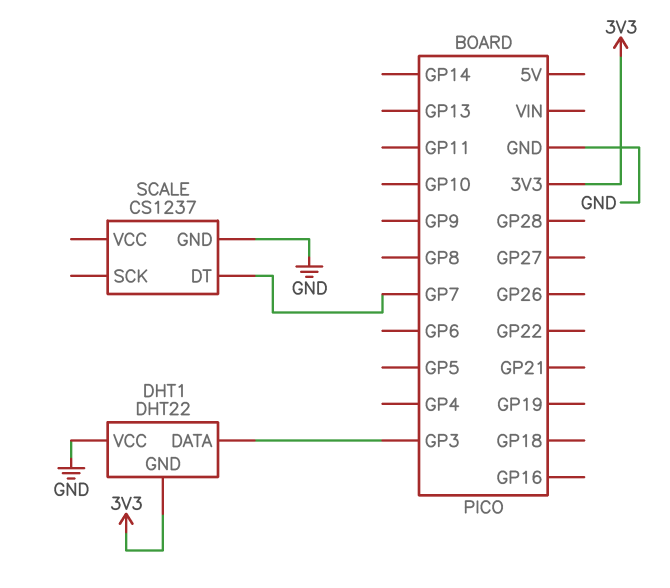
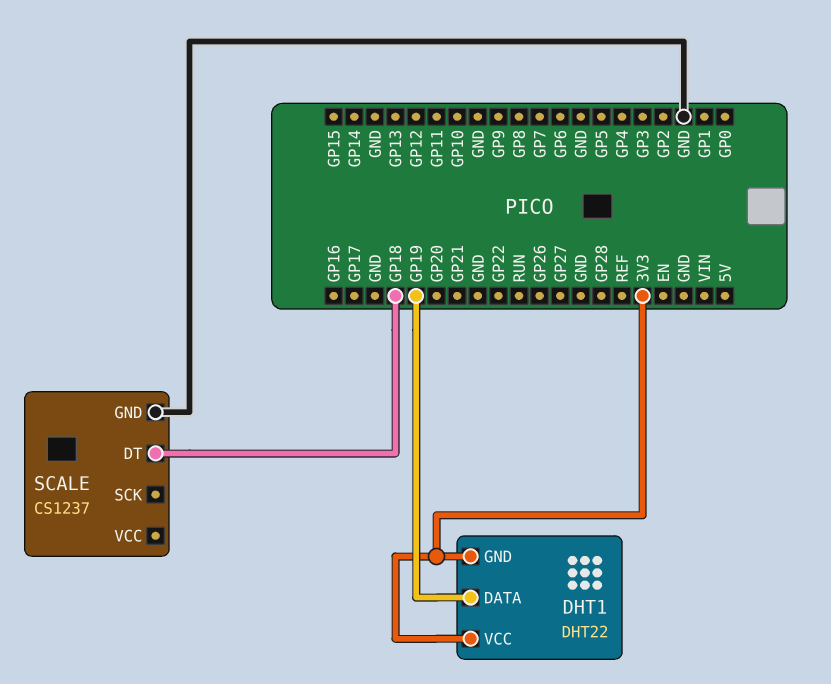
DHT1 pin DATA: GP3 -> GP19
DHT1 pin VCC: GND -> 3V3
SCALE pin DT: GP7 -> GP18

